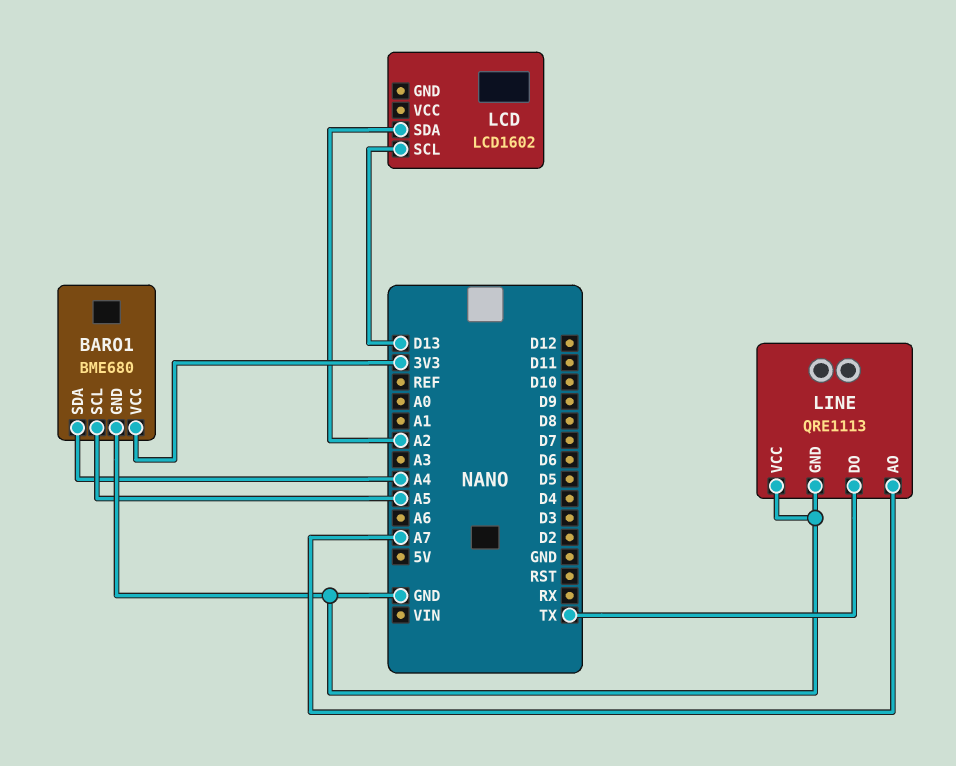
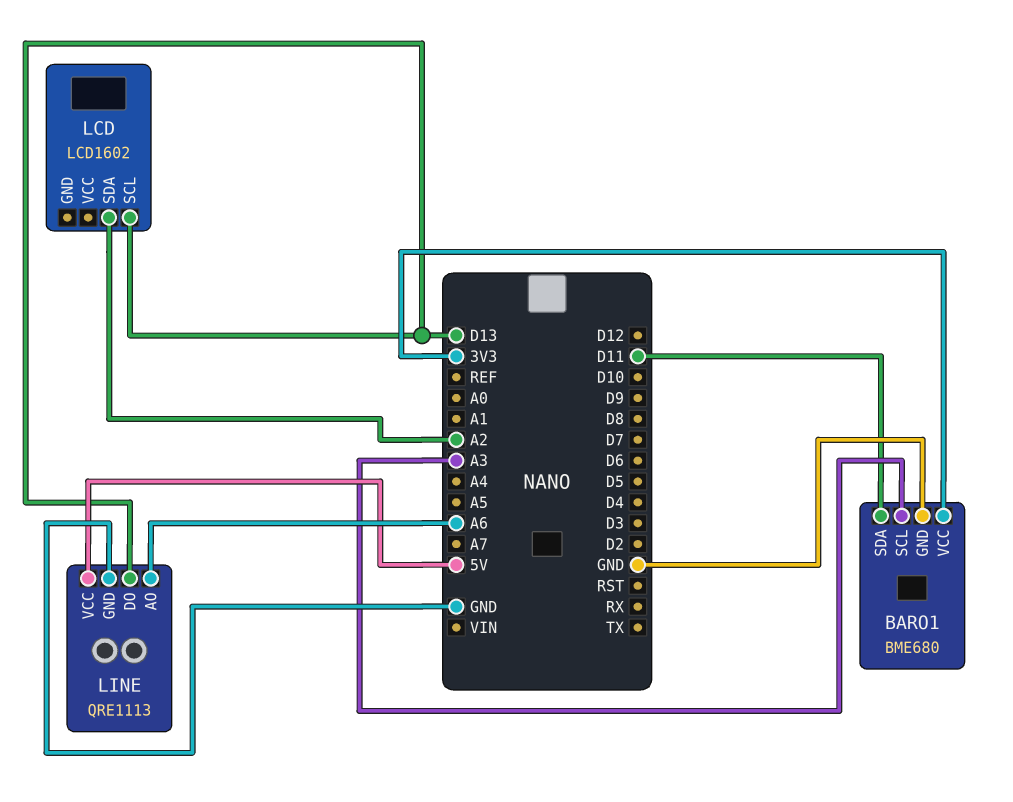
BARO1 pin SCL: A5 -> A3
BARO1 pin SDA: A4 -> D11
LINE pin AO: A7 -> A6
LINE pin DO: TX -> D13
LINE pin VCC: GND -> 5V

